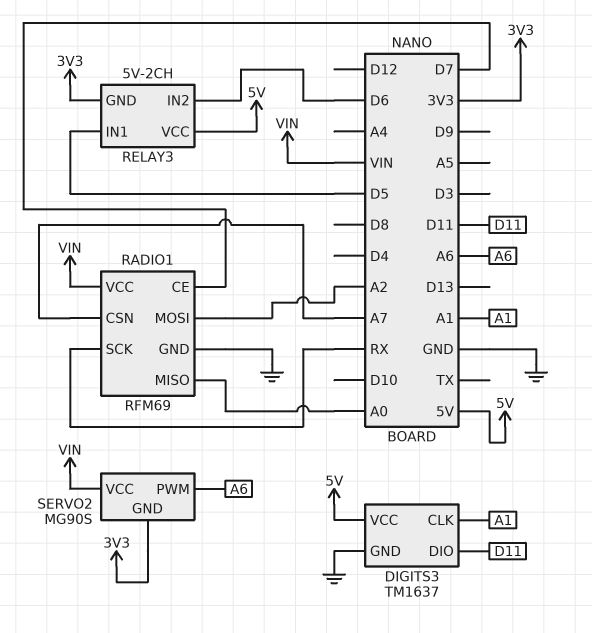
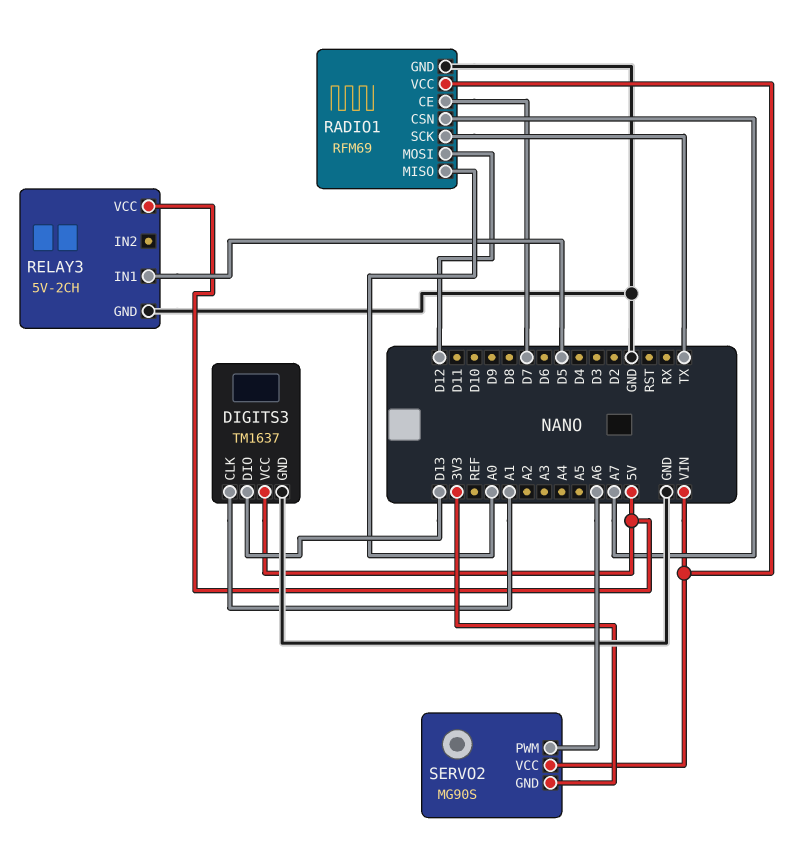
DIGITS3 pin DIO: D11 -> D13
RADIO1 pin MOSI: A2 -> D12
RADIO1 pin SCK: RX -> TX
RELAY3 pin GND: 3V3 -> GND
RELAY3 pin IN2: D6 -> none

